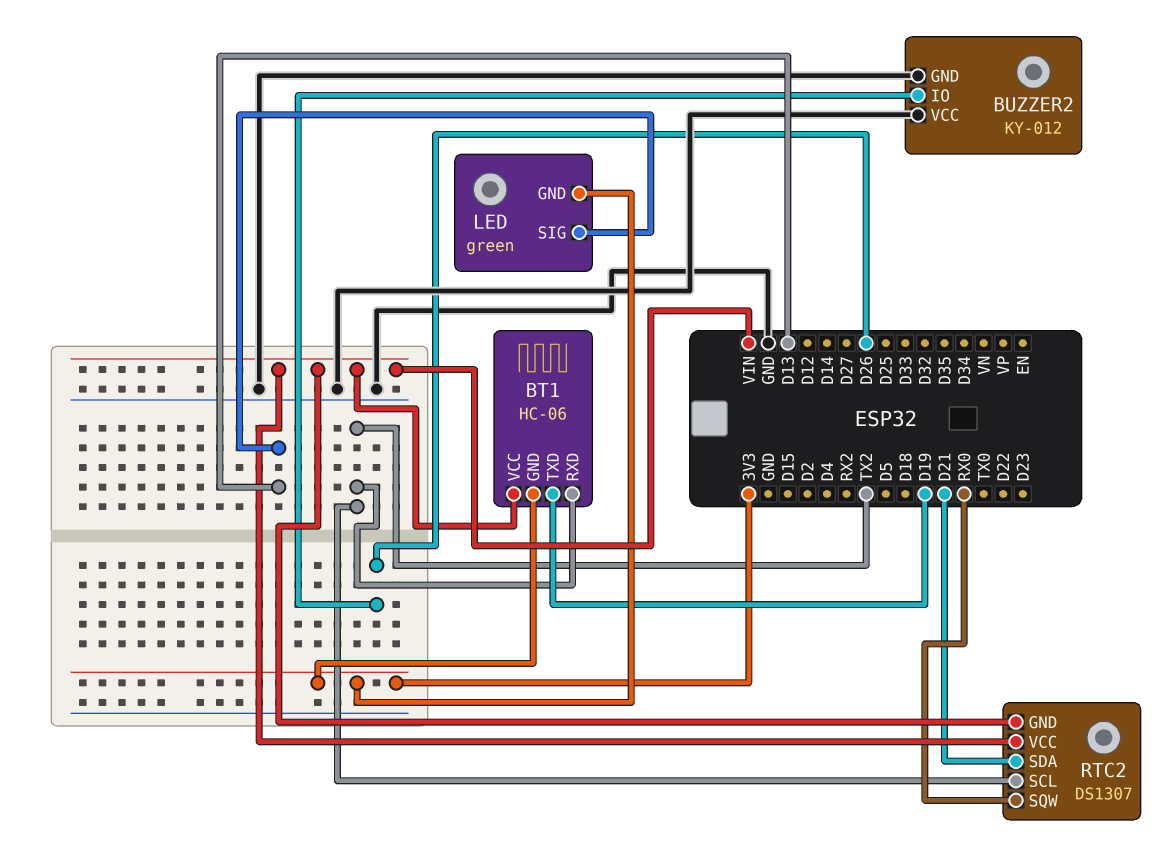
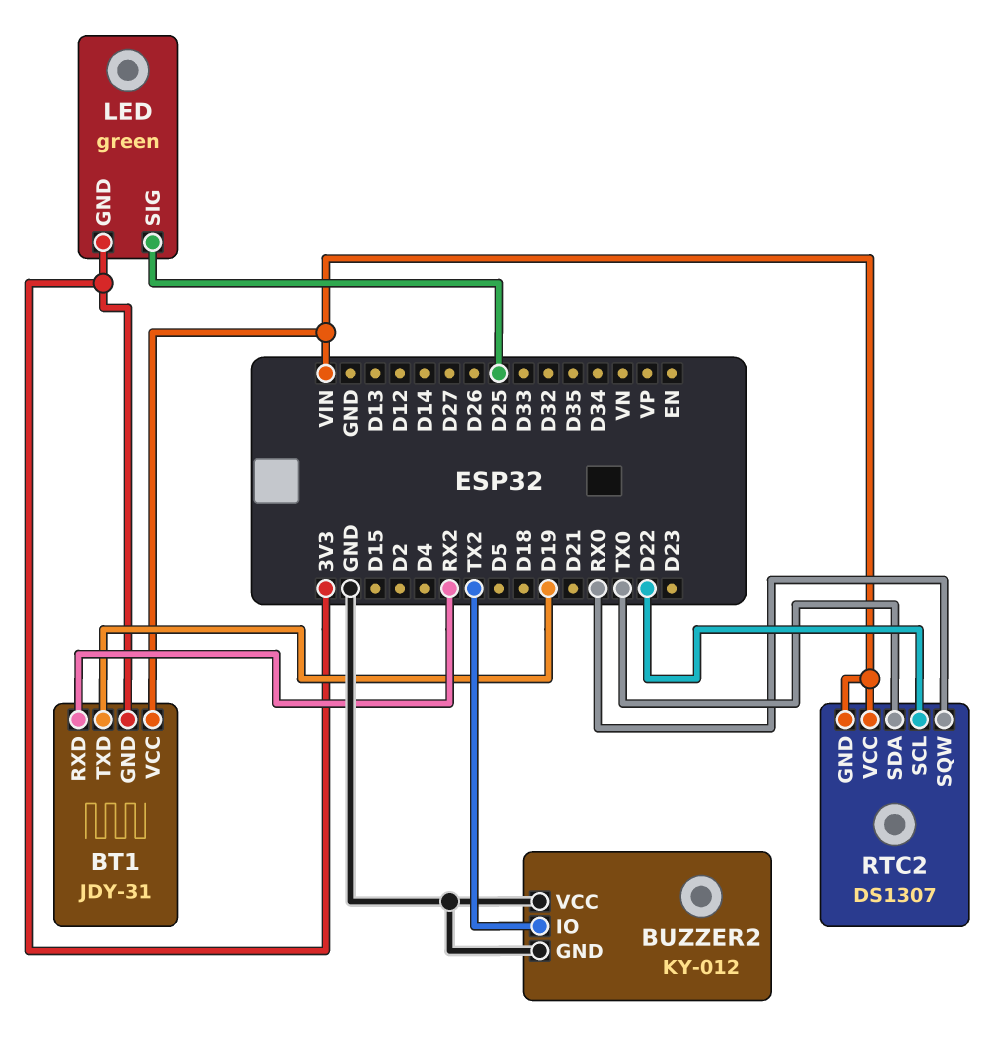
BT1: HC-06 -> JDY-31
BT1 pin RXD: TX2 -> RX2
BUZZER2 pin IO: D26 -> TX2
LED pin SIG: D13 -> D25
RTC2 pin SCL: TX2 -> D22
RTC2 pin SDA: D21 -> TX0

